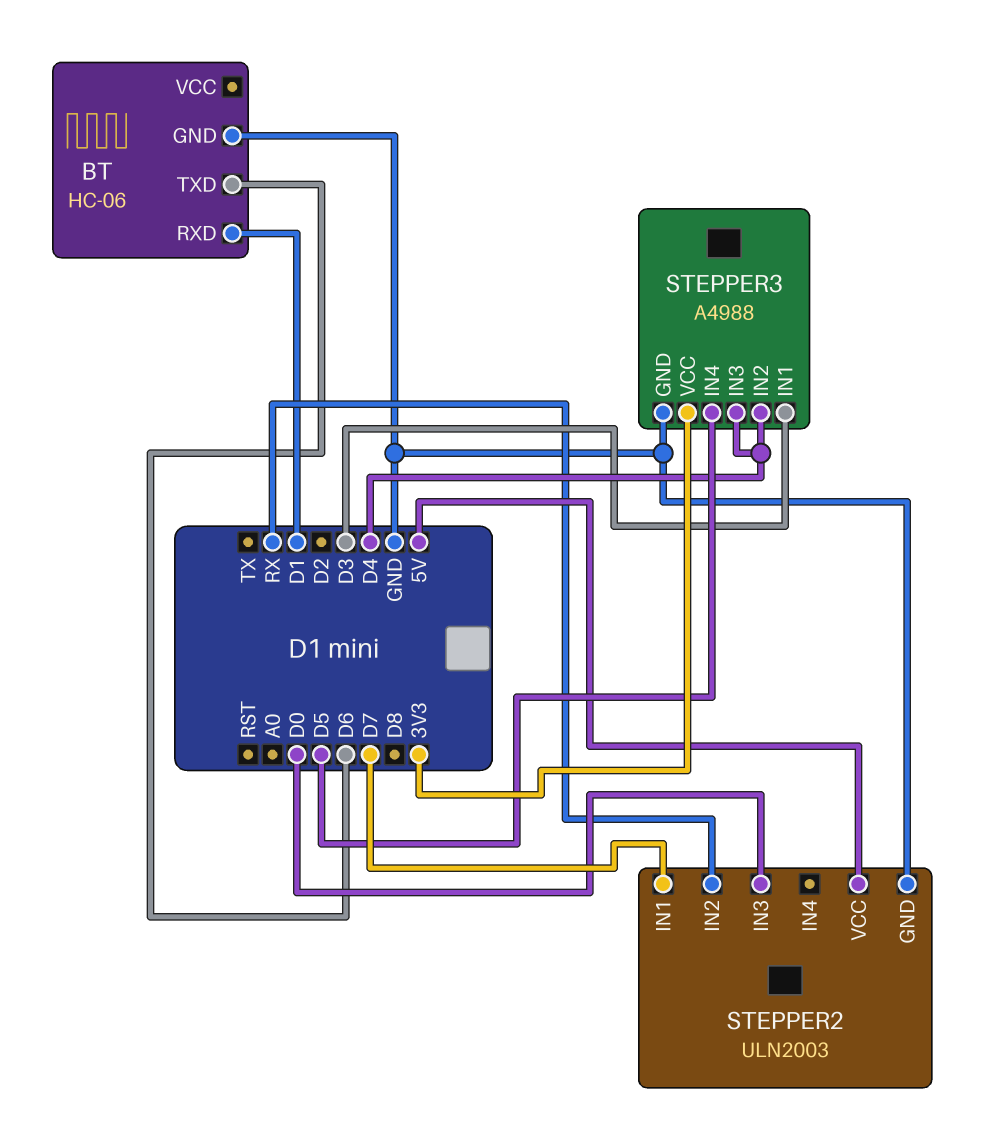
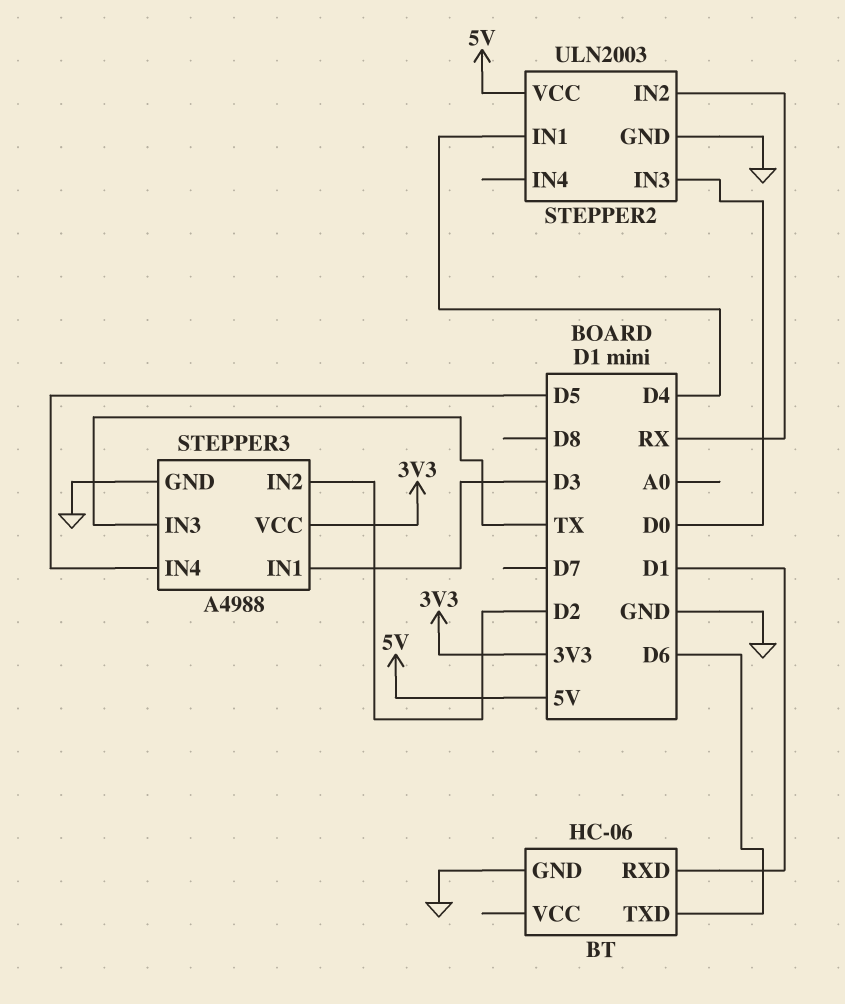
STEPPER2 pin IN1: D7 -> D4
STEPPER3 pin IN2: D4 -> D2
STEPPER3 pin IN3: D4 -> TX

